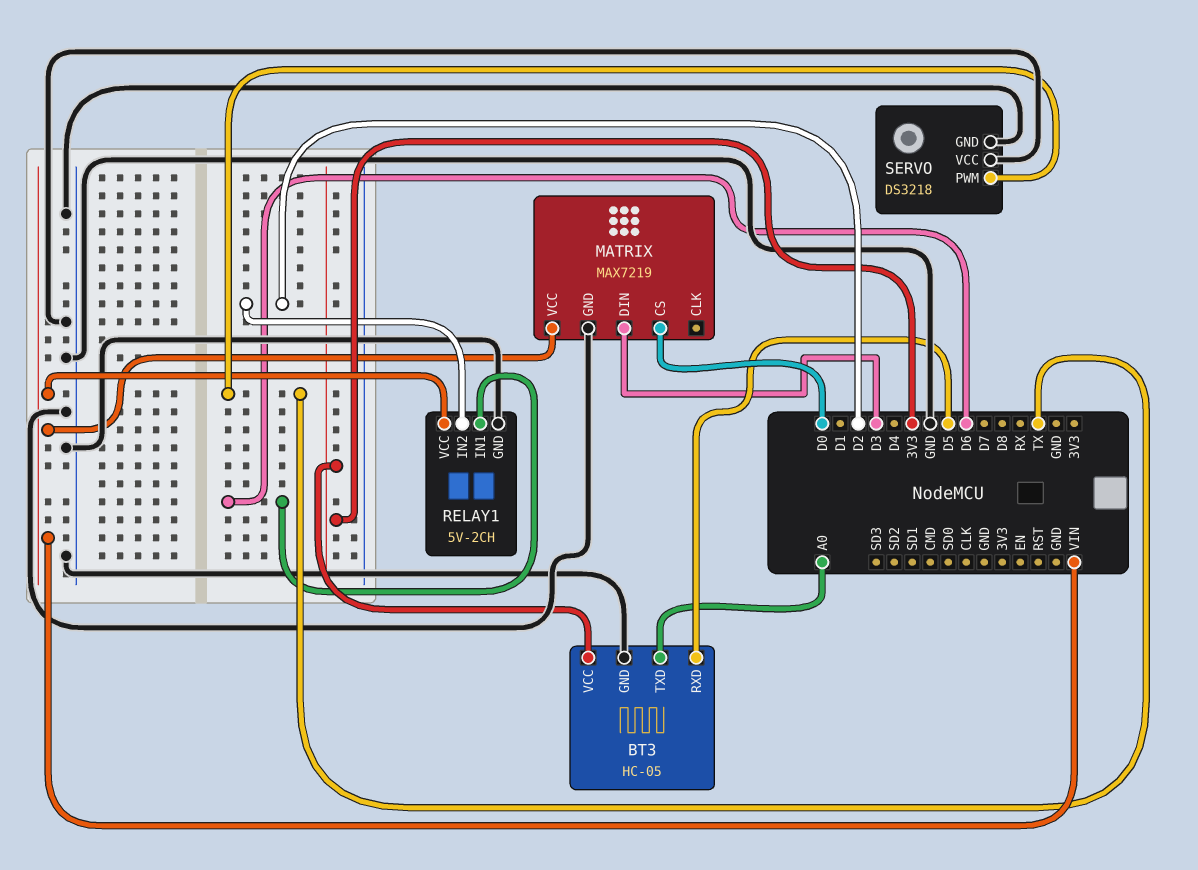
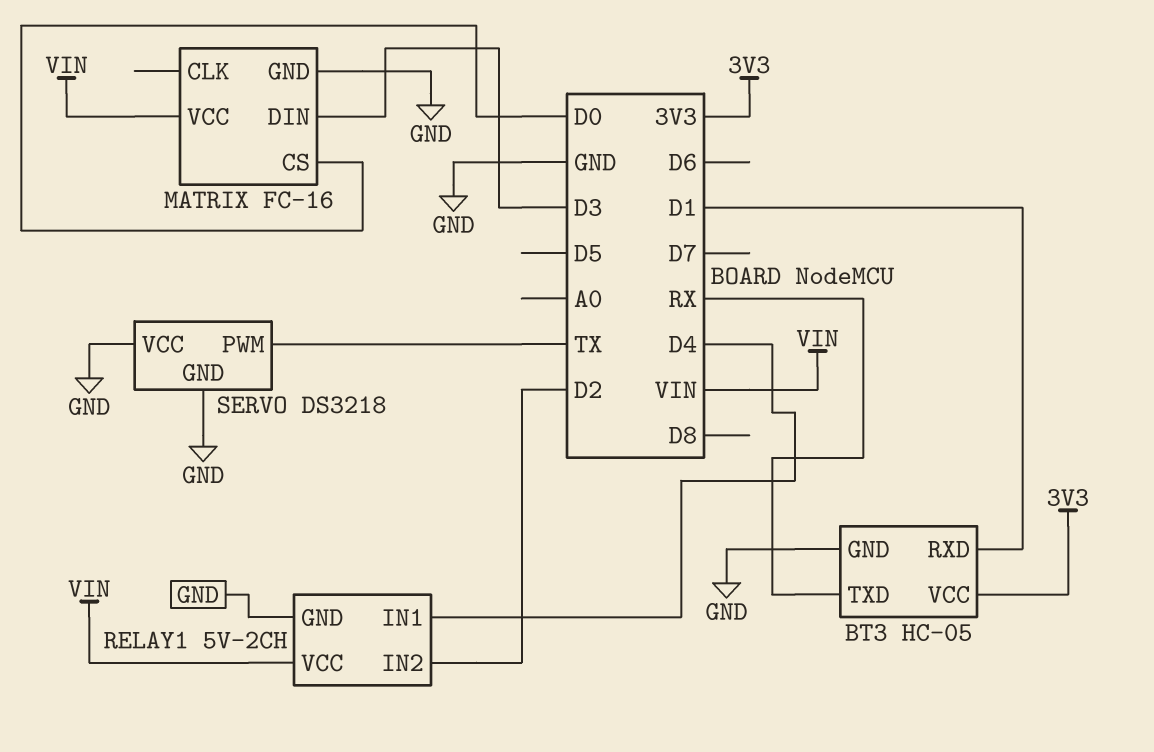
BT3 pin RXD: D5 -> D1
BT3 pin TXD: A0 -> RX
MATRIX: MAX7219 -> FC-16
RELAY1 pin IN1: D6 -> D4

